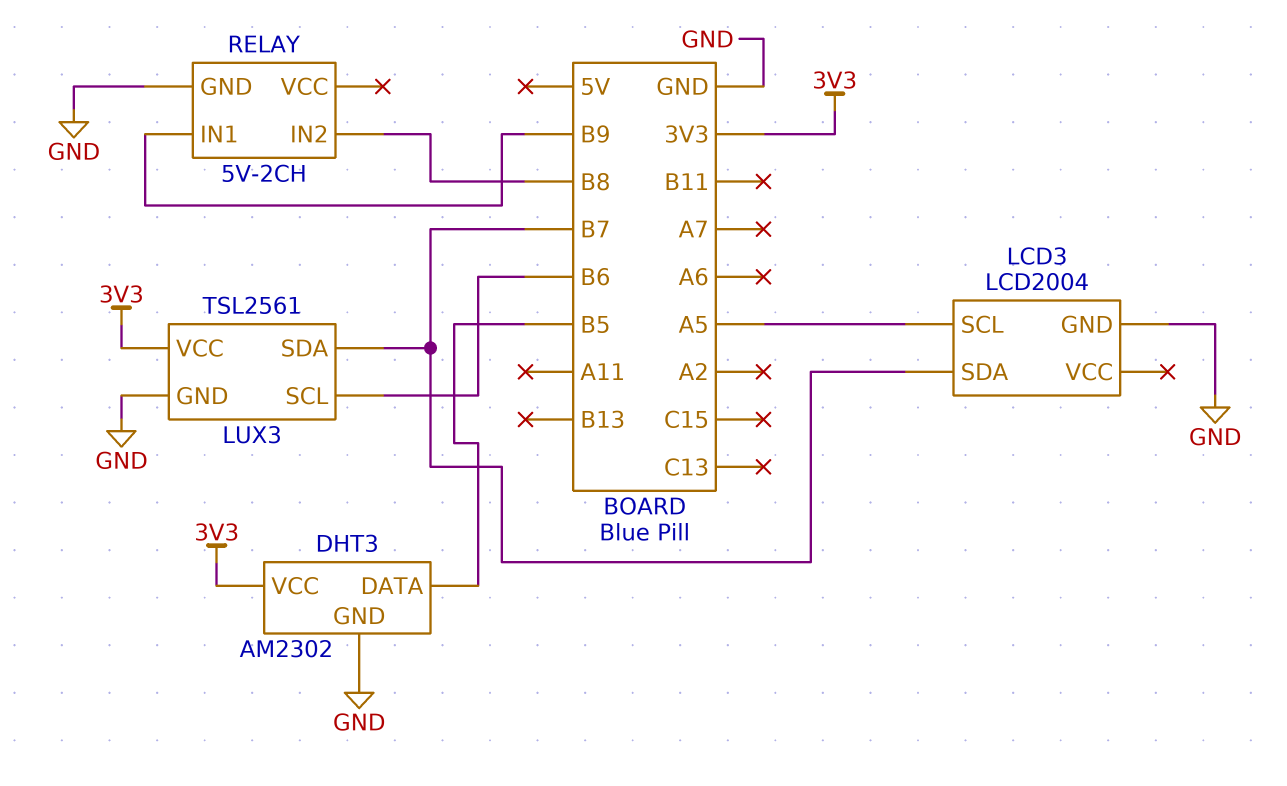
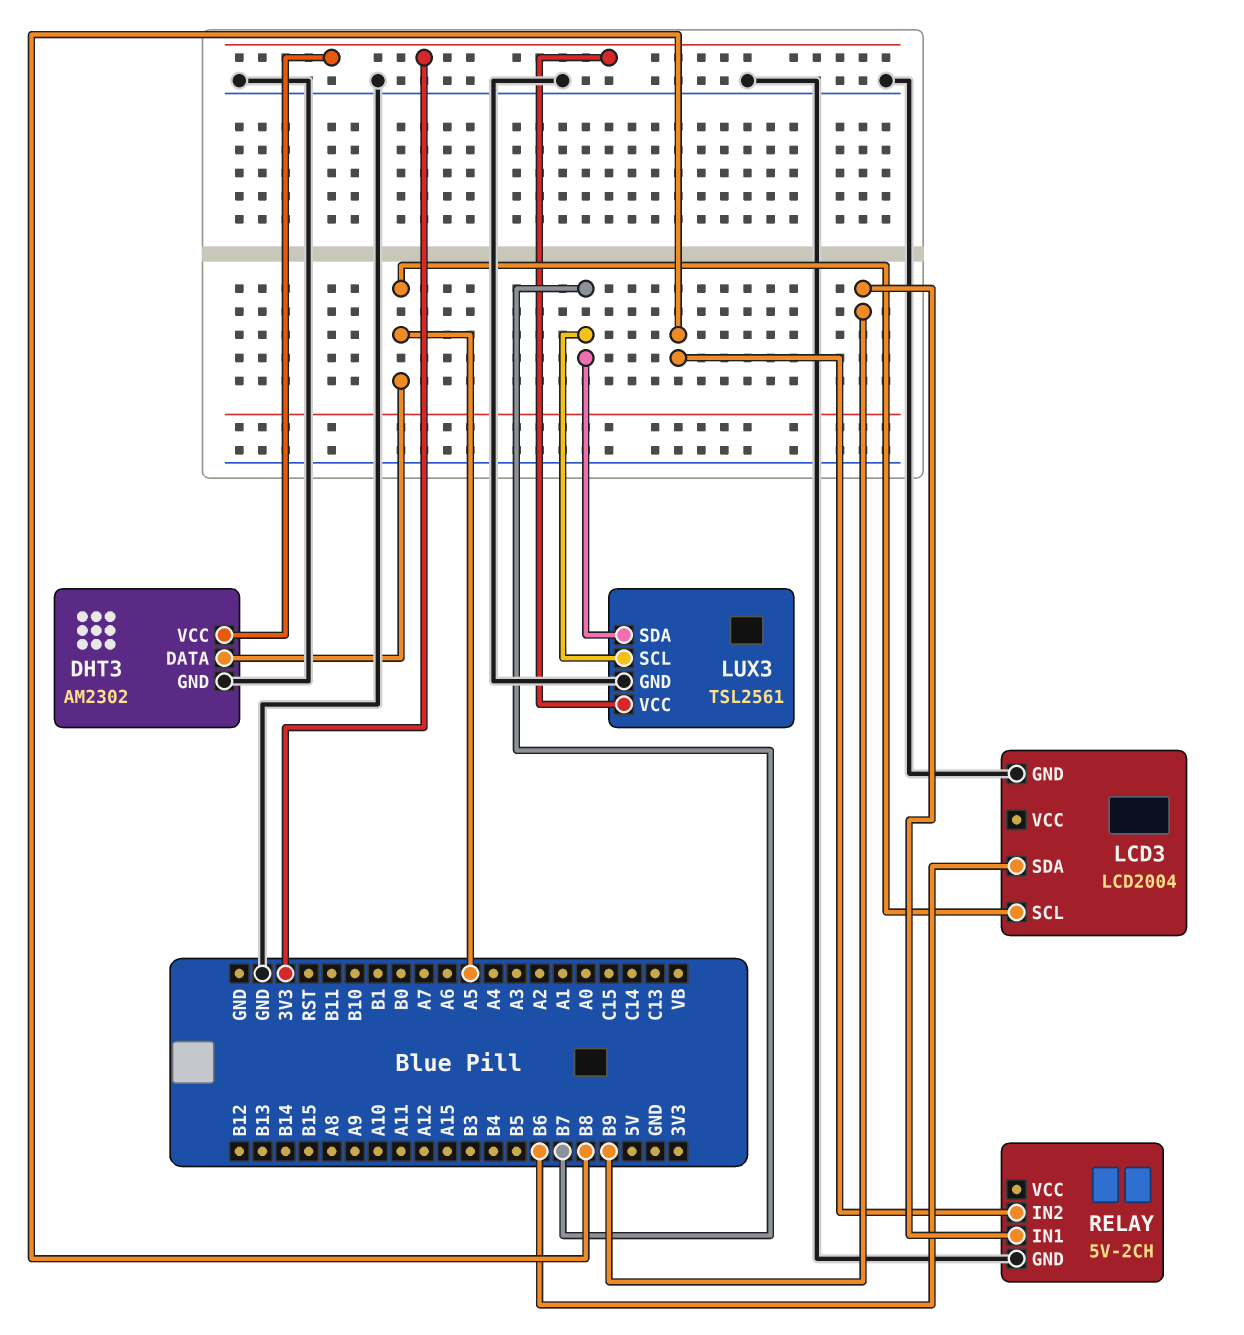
DHT3 pin DATA: B5 -> A5
LCD3 pin SDA: B7 -> B6
LUX3 pin SCL: B6 -> B7

